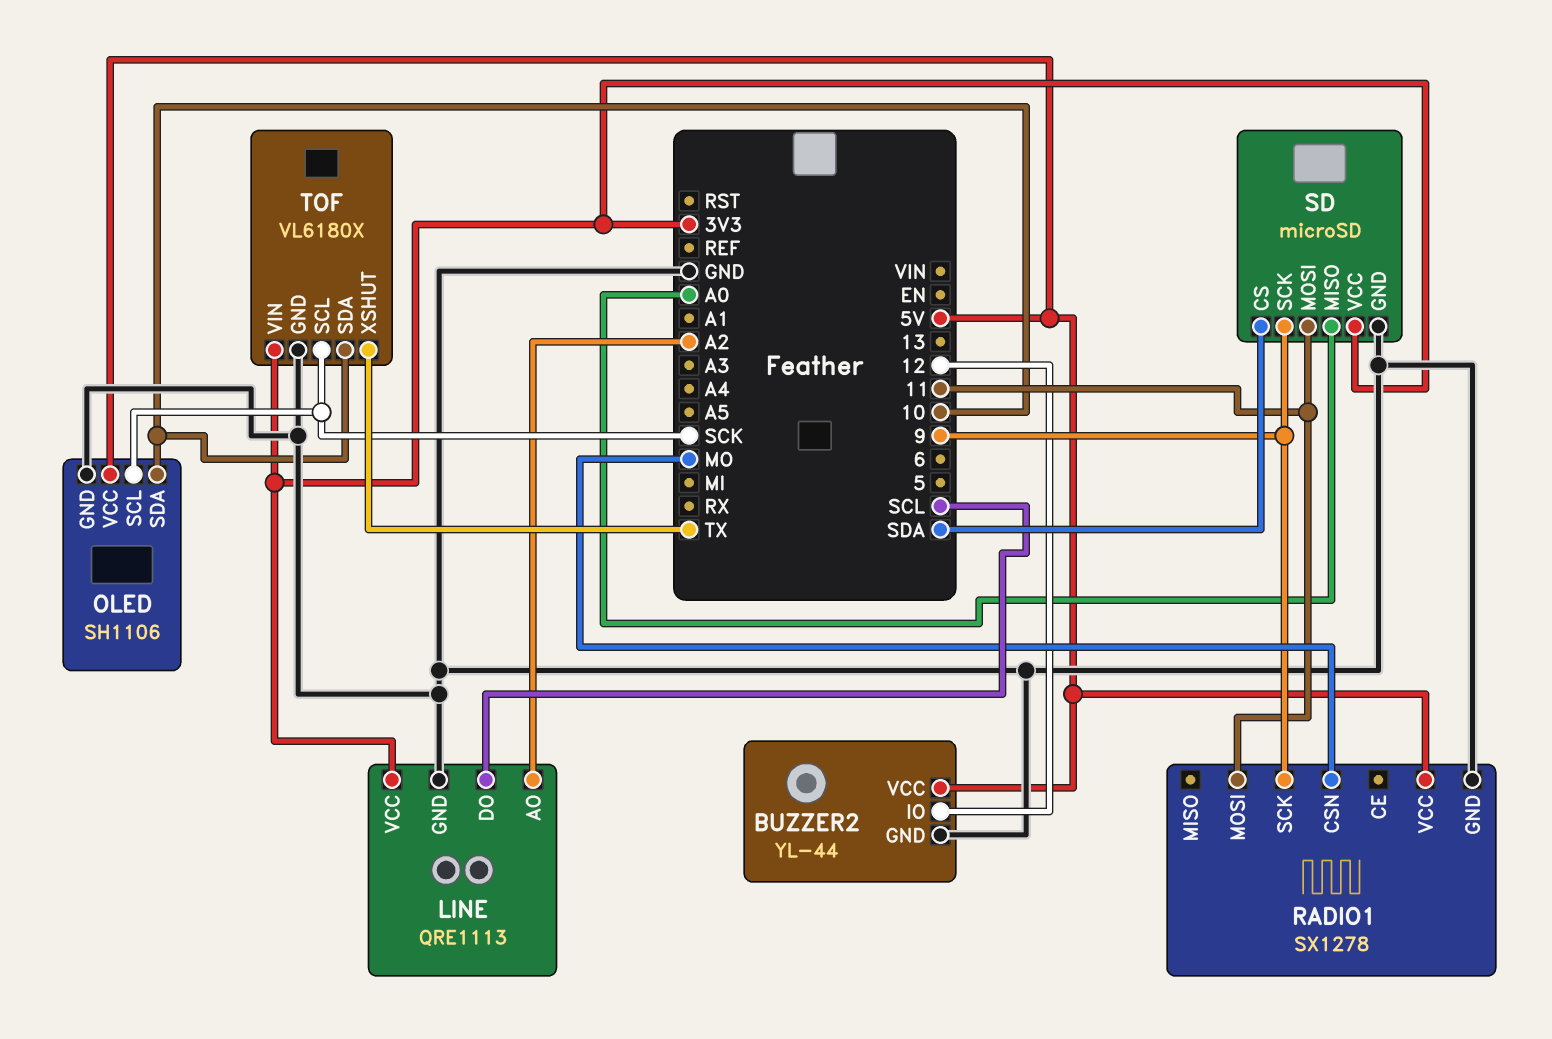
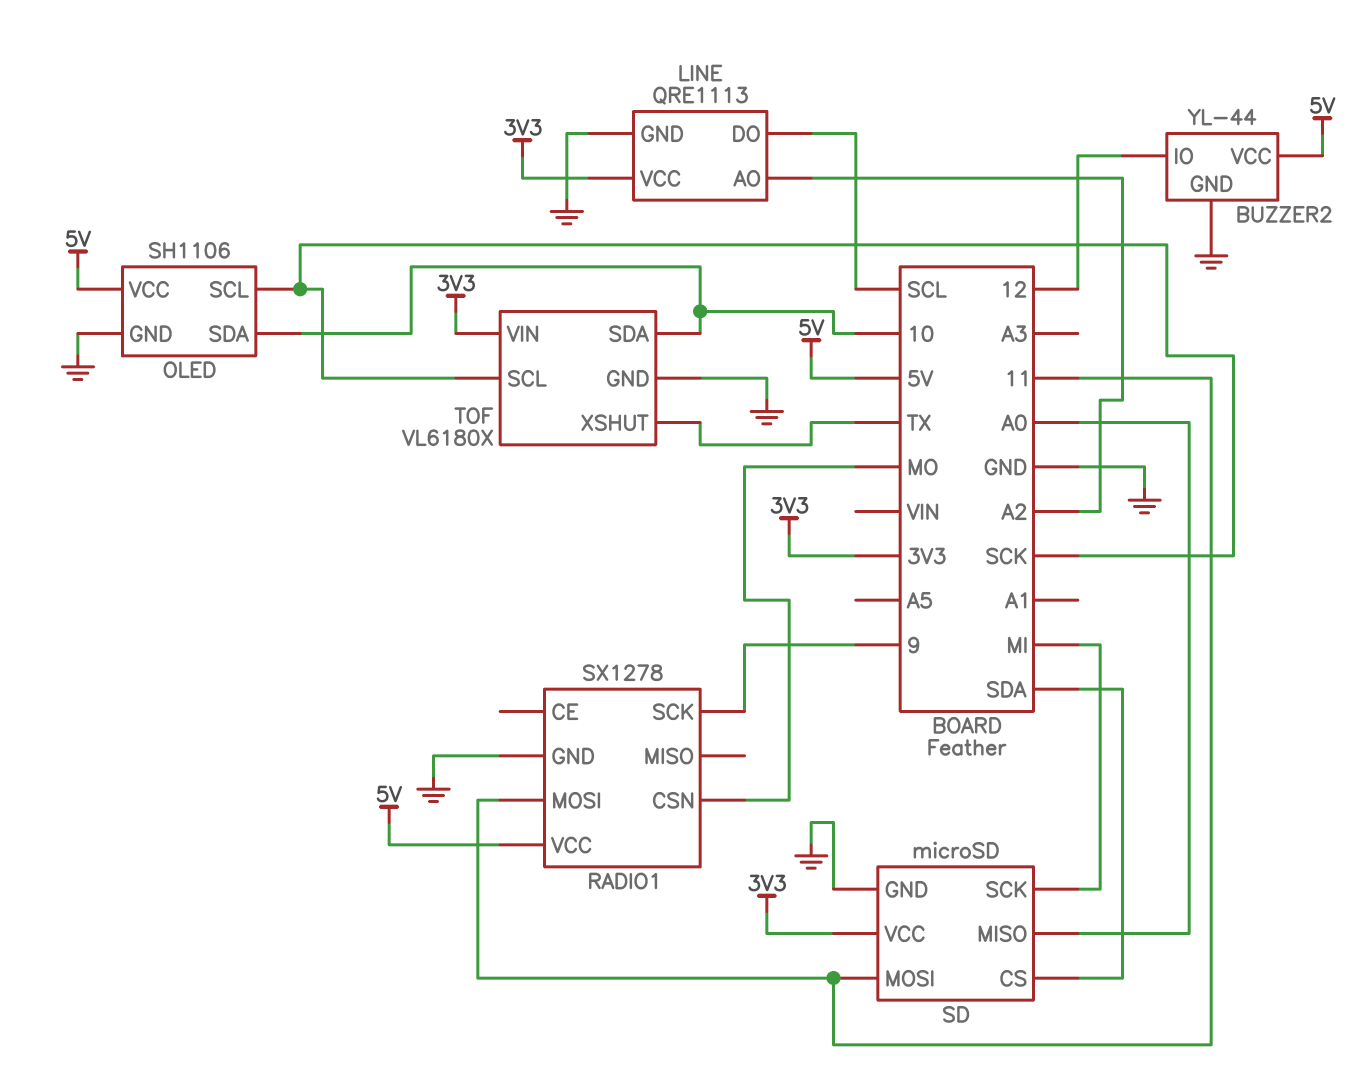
SD pin SCK: 9 -> MI

